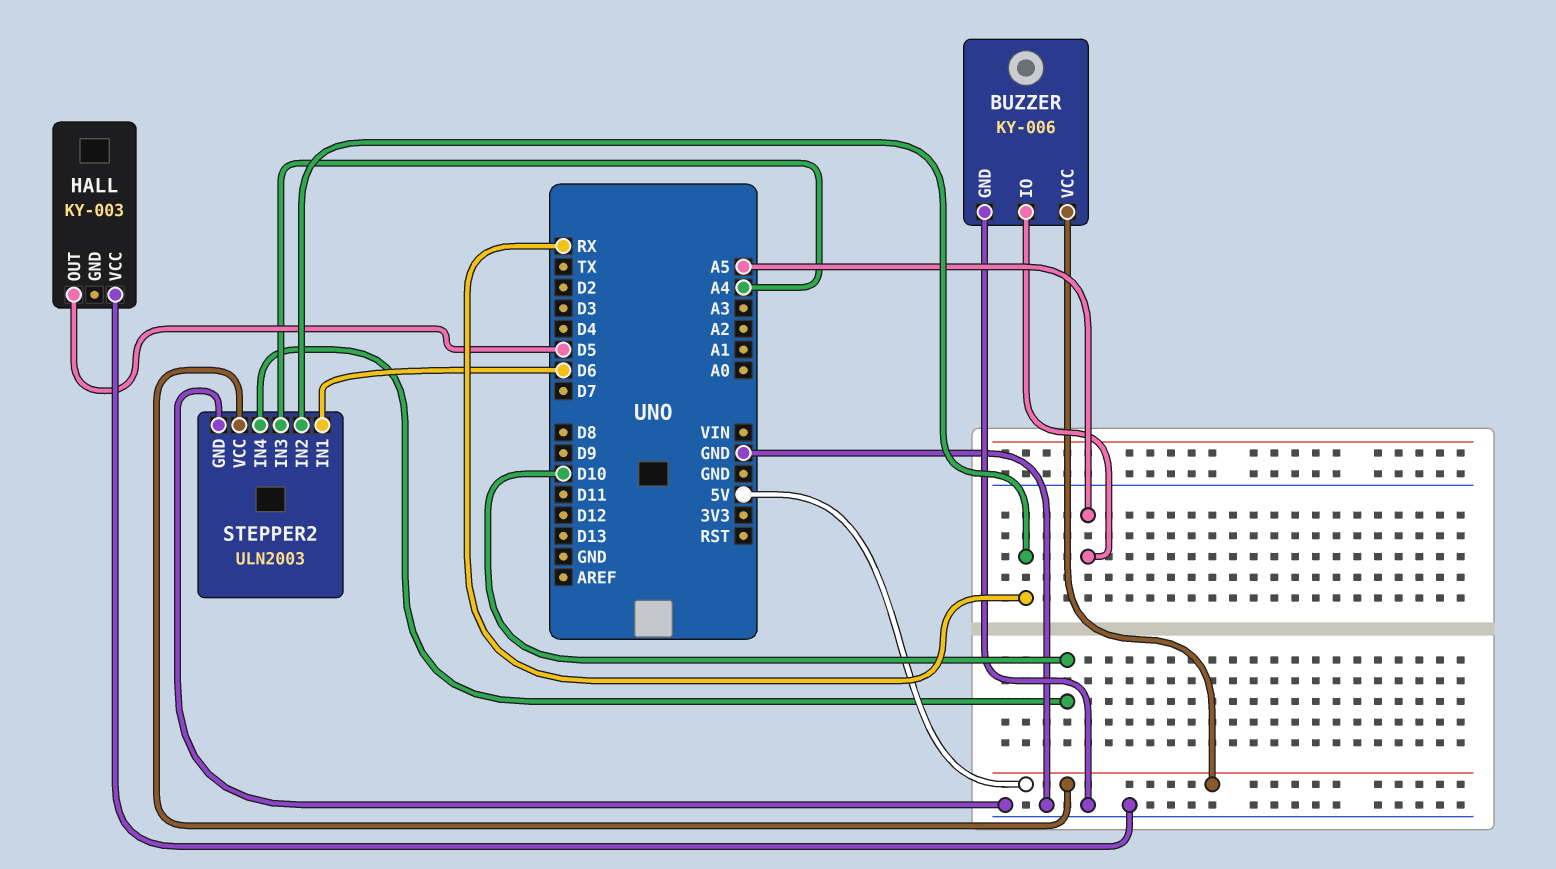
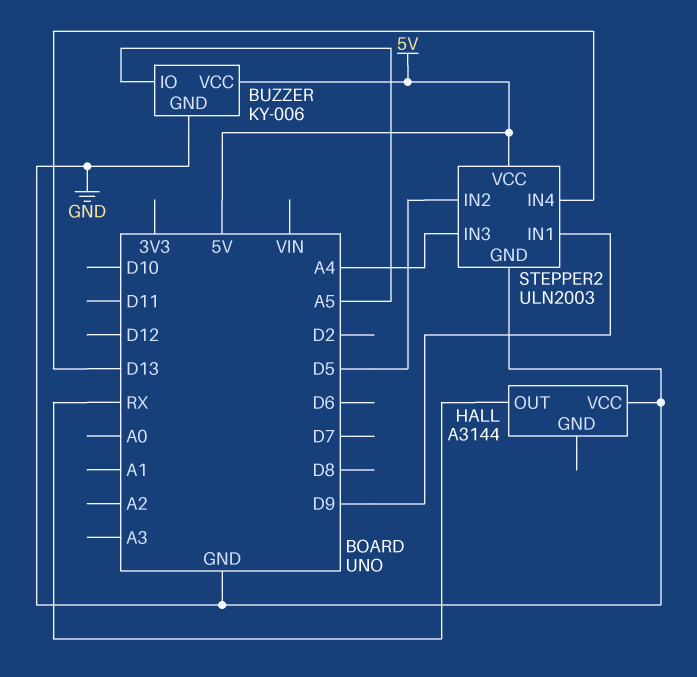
HALL: KY-003 -> A3144
HALL pin OUT: D5 -> RX
STEPPER2 pin IN1: D6 -> D9
STEPPER2 pin IN2: RX -> D5
STEPPER2 pin IN4: D10 -> D13

